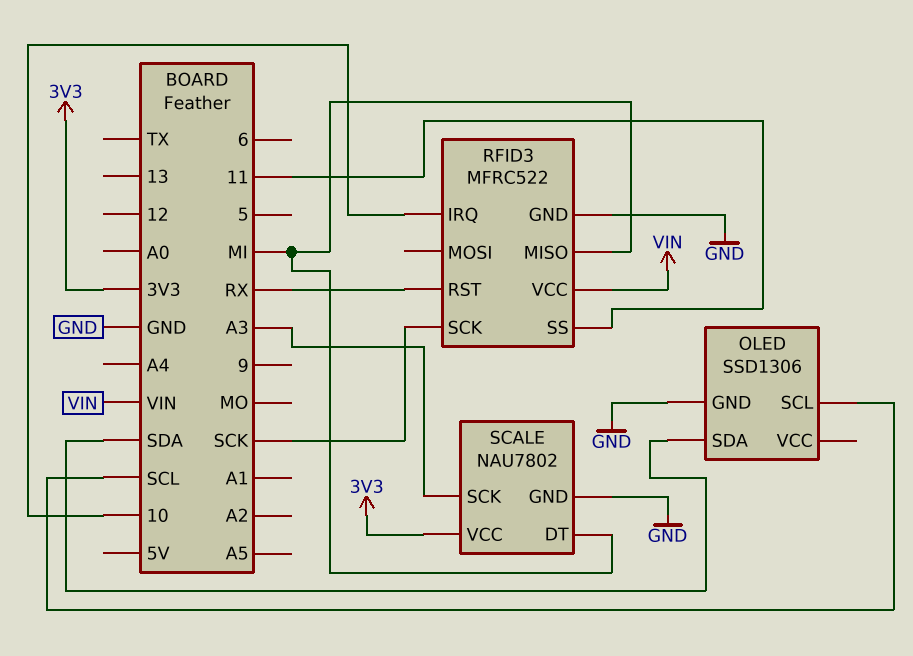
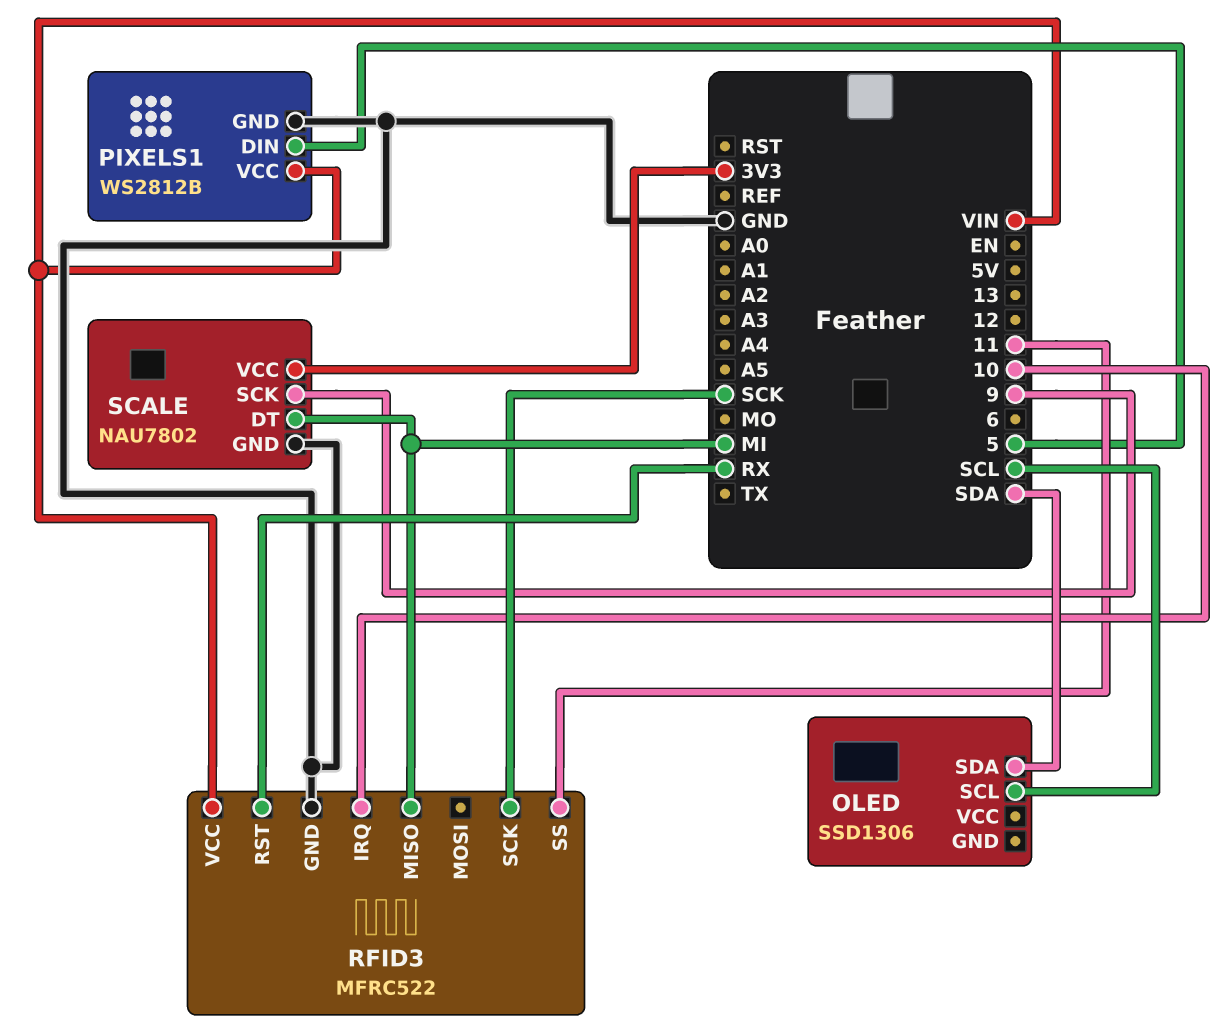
OLED pin GND: GND -> none
PIXELS1: none -> WS2812B
PIXELS1 pin DIN: none -> 5
PIXELS1 pin GND: none -> GND
PIXELS1 pin VCC: none -> VIN
SCALE pin SCK: A3 -> 9

